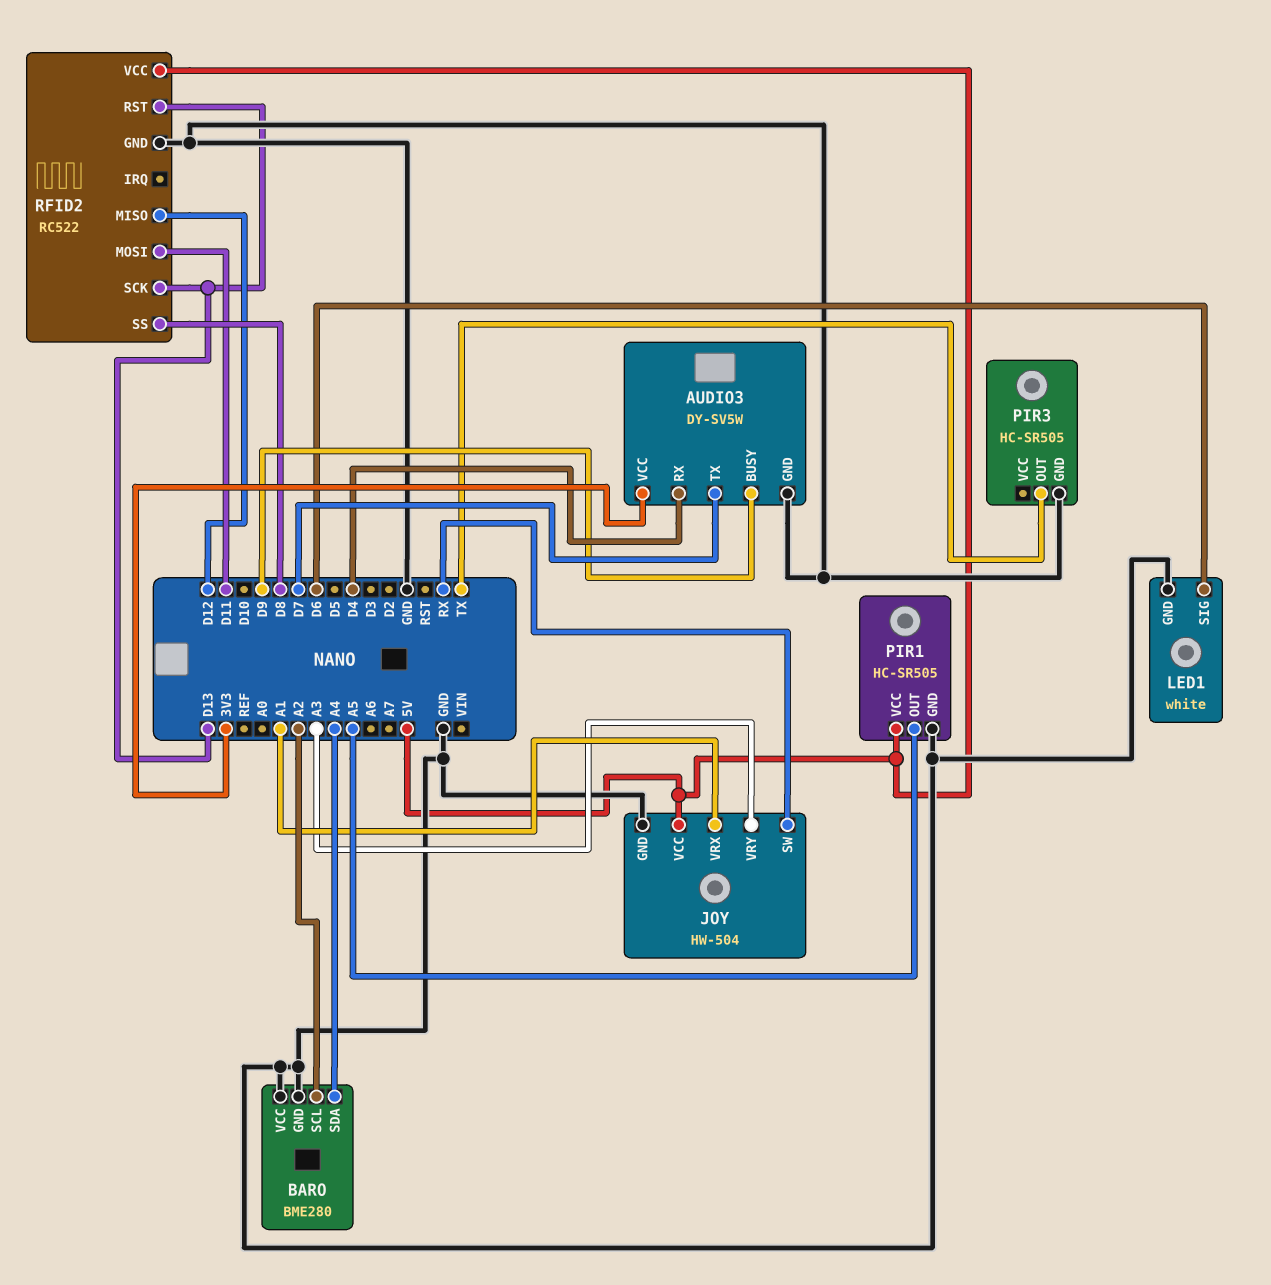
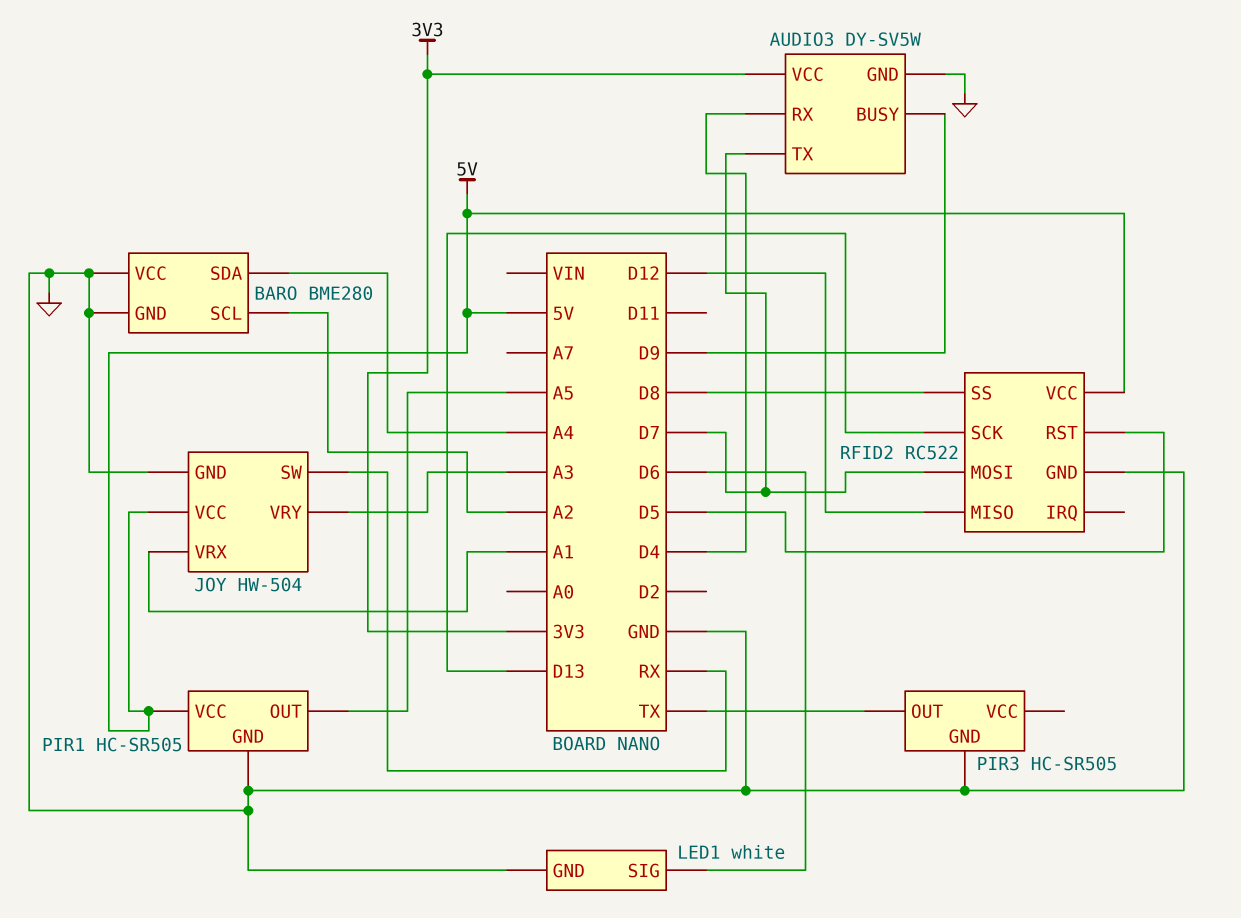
RFID2 pin MOSI: D11 -> D7
RFID2 pin RST: D13 -> D5

